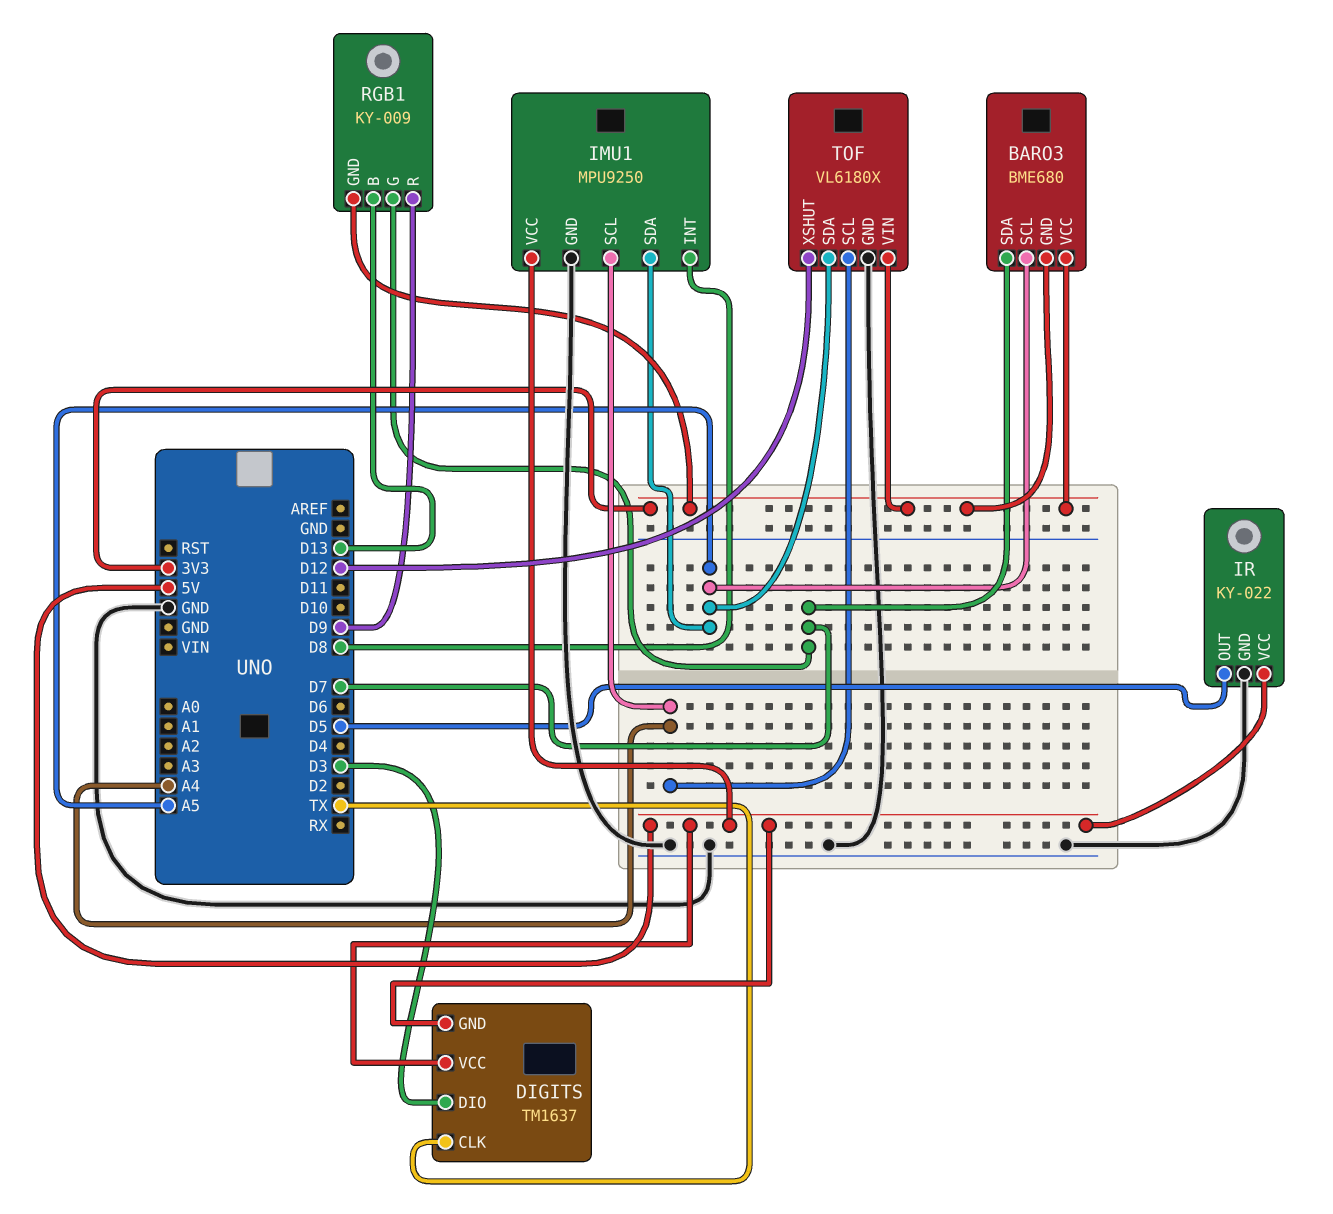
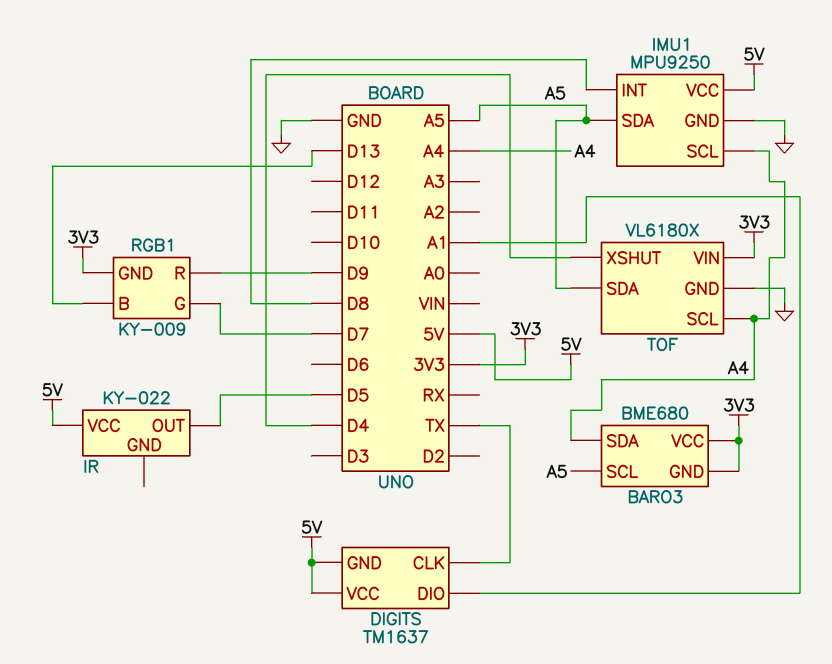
BARO3 pin SDA: D7 -> A4
DIGITS pin DIO: D3 -> A1
IR pin GND: GND -> none
TOF pin XSHUT: D12 -> D4

